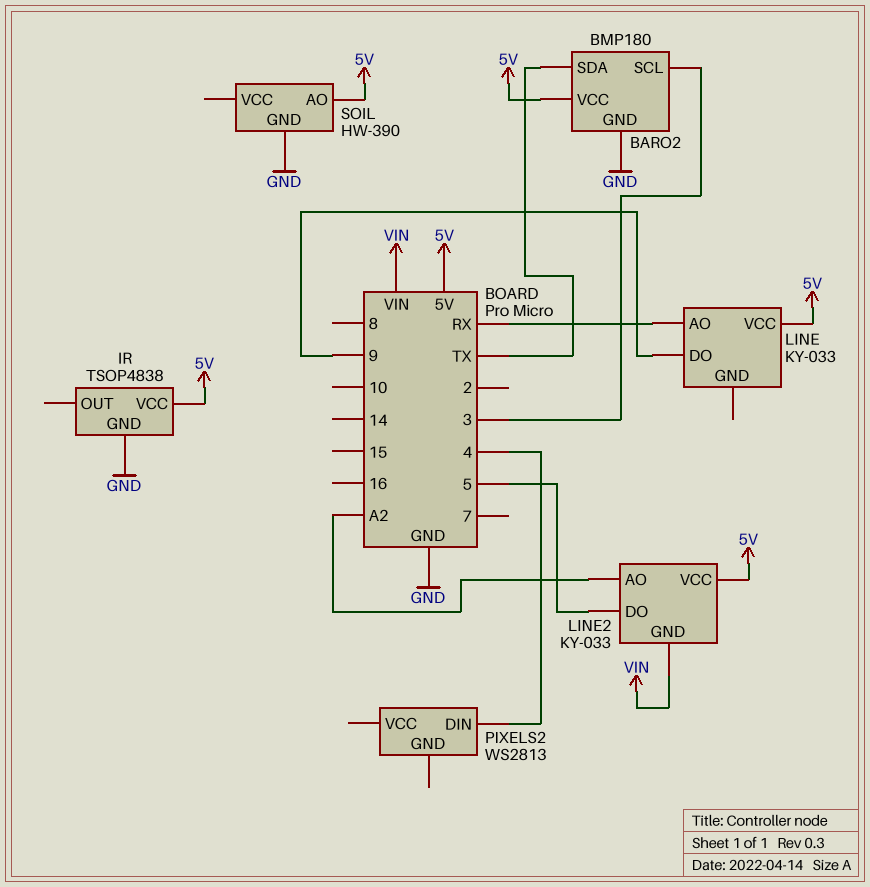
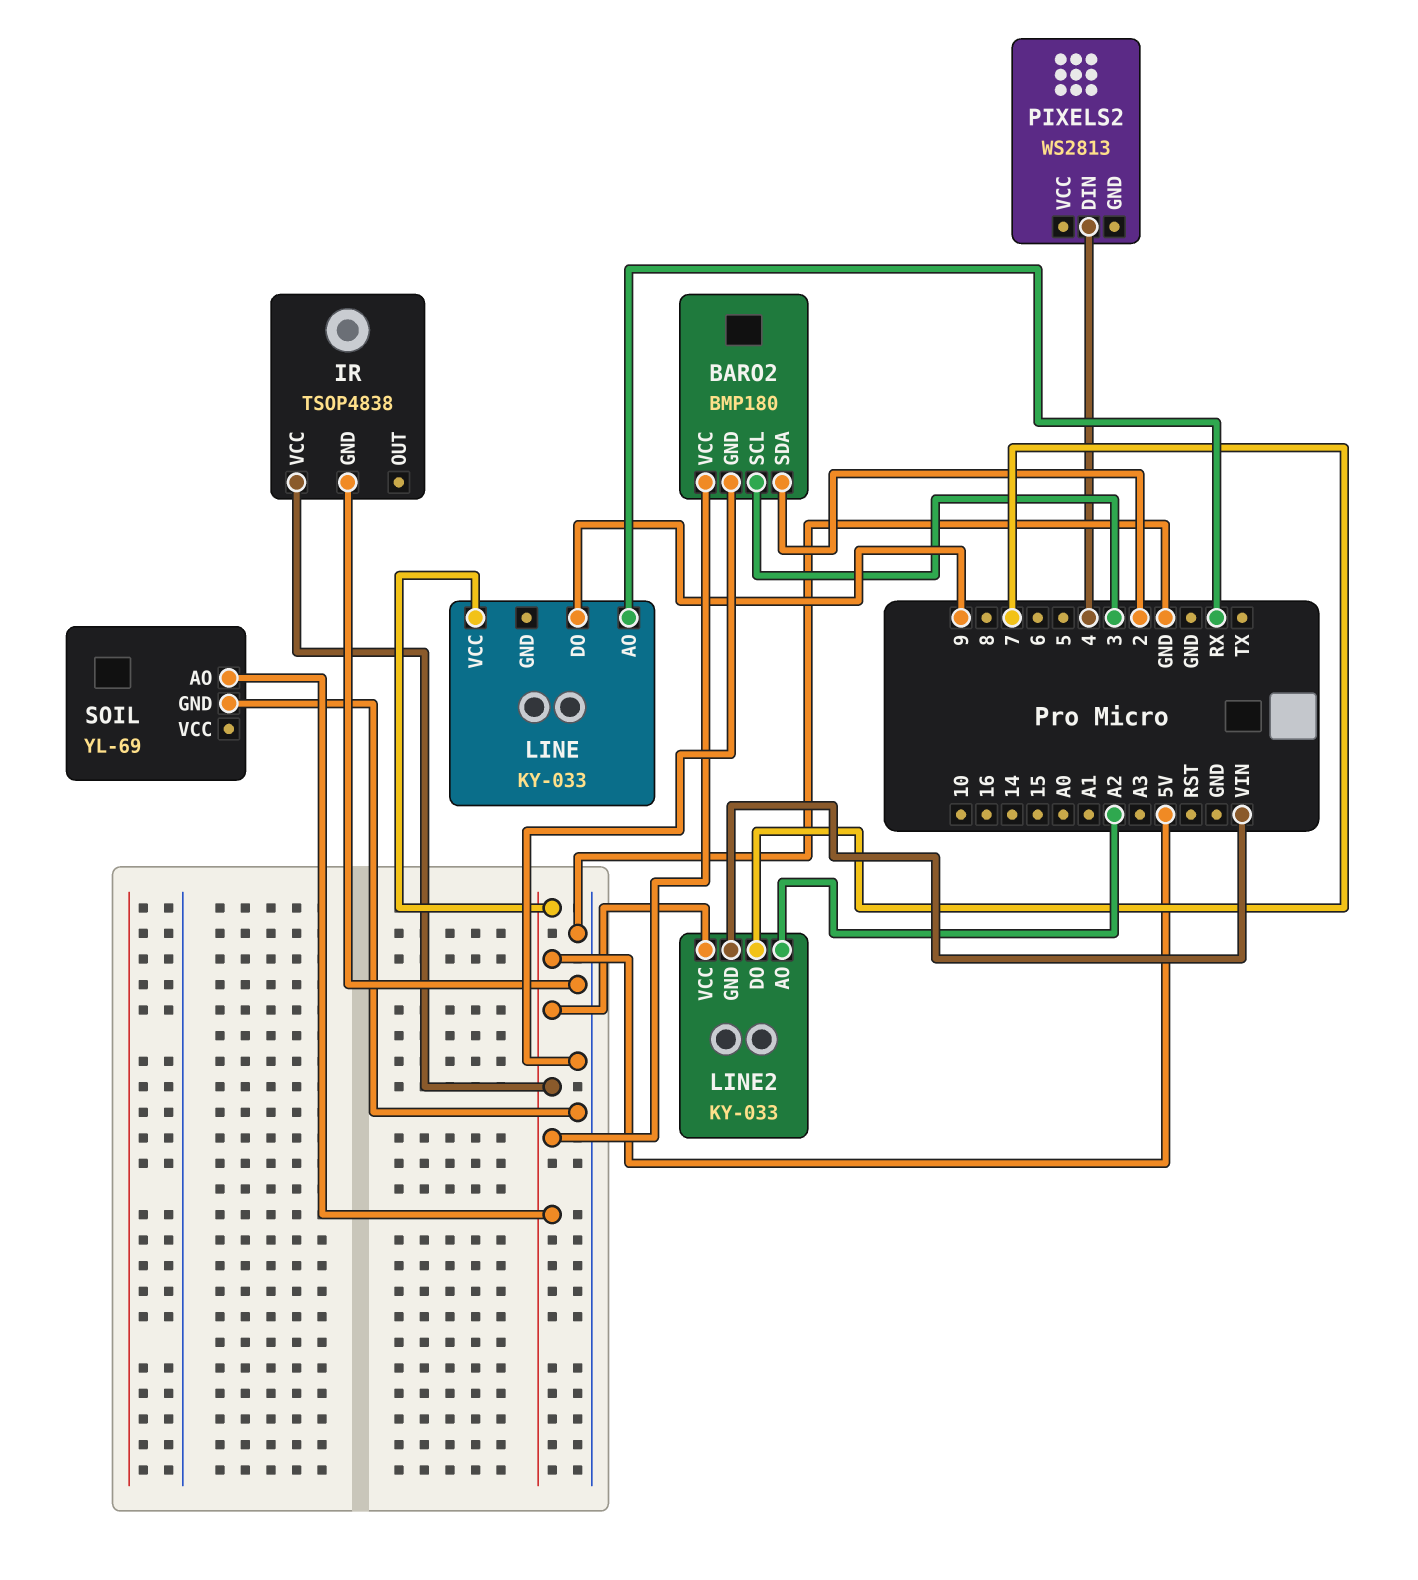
BARO2 pin SDA: TX -> 2
LINE2 pin DO: 5 -> 7
SOIL: HW-390 -> YL-69

